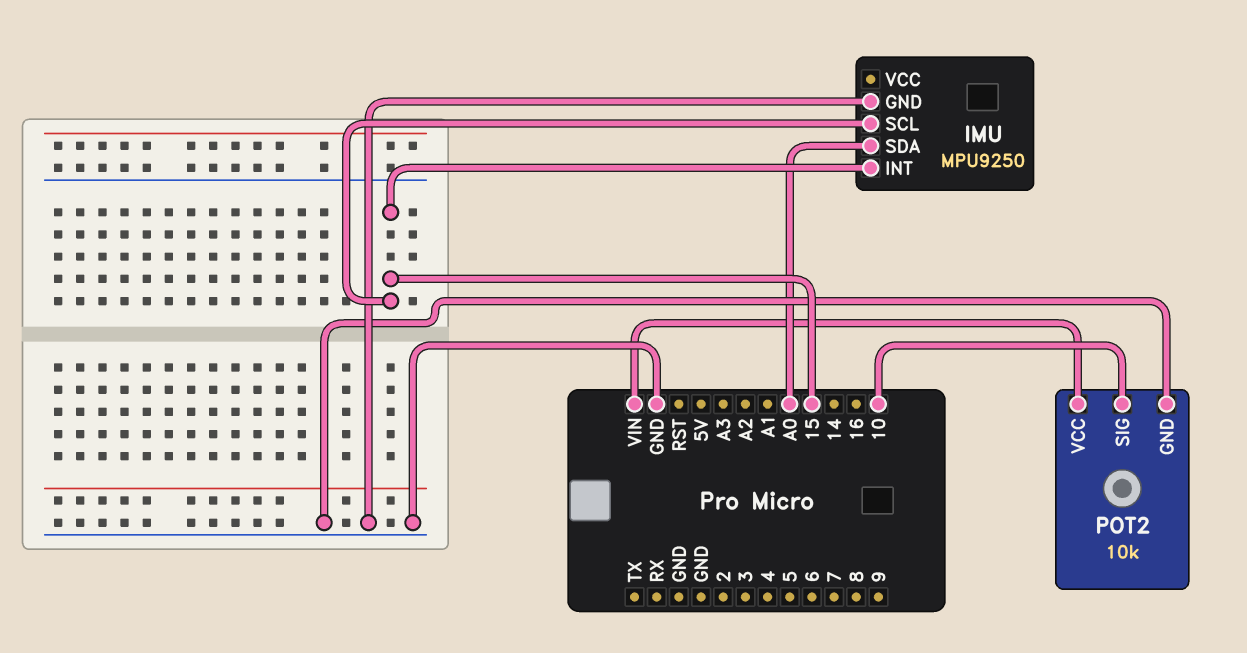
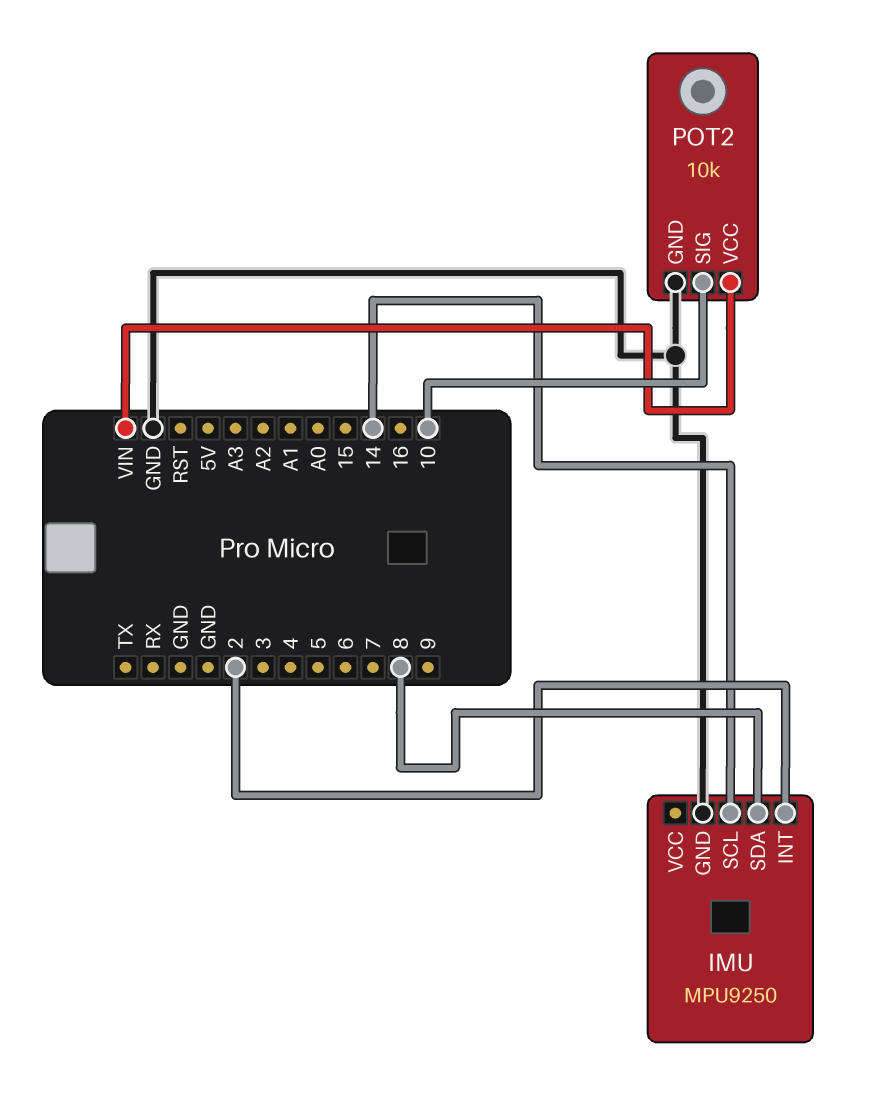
IMU pin INT: 15 -> 2
IMU pin SCL: 15 -> 14
IMU pin SDA: A0 -> 8

